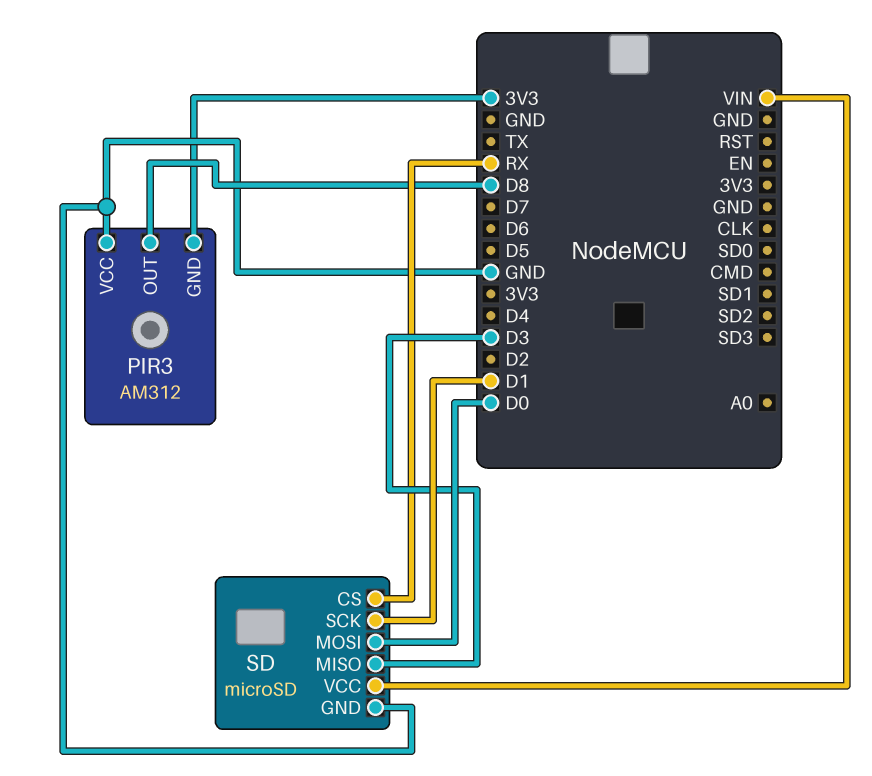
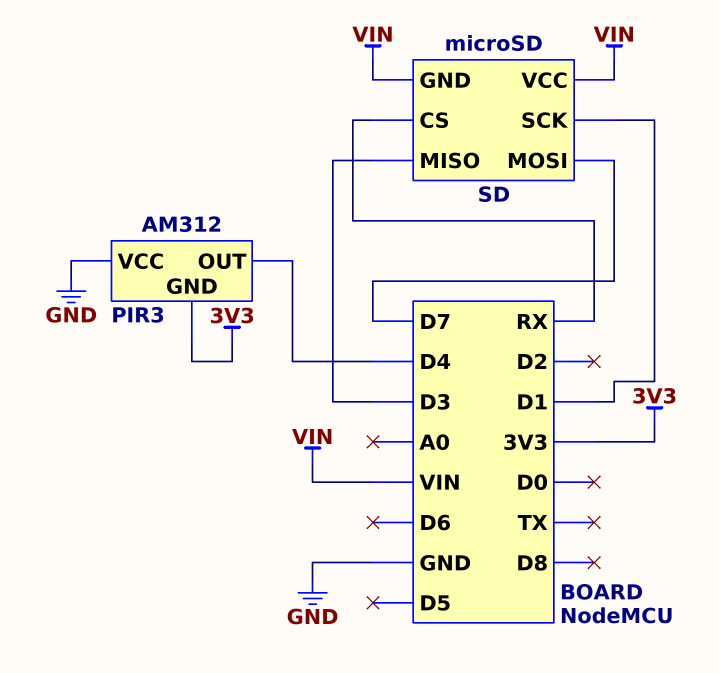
PIR3 pin OUT: D8 -> D4
SD pin GND: GND -> VIN
SD pin MOSI: D0 -> D7

